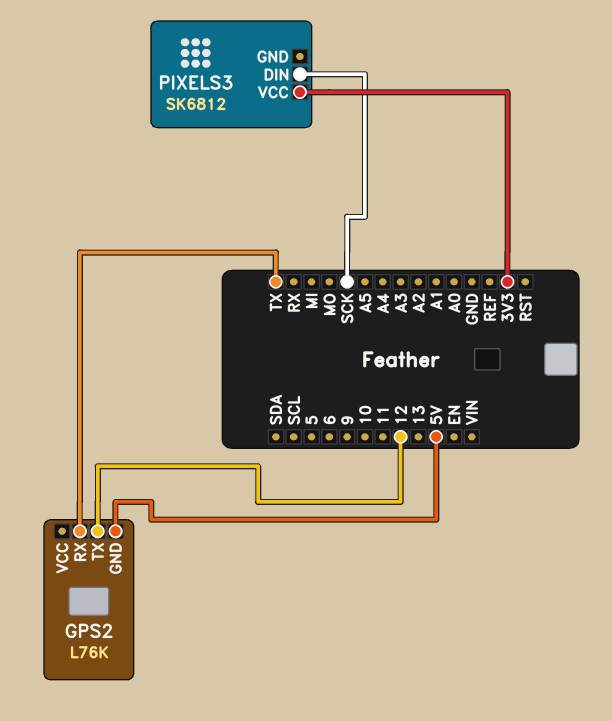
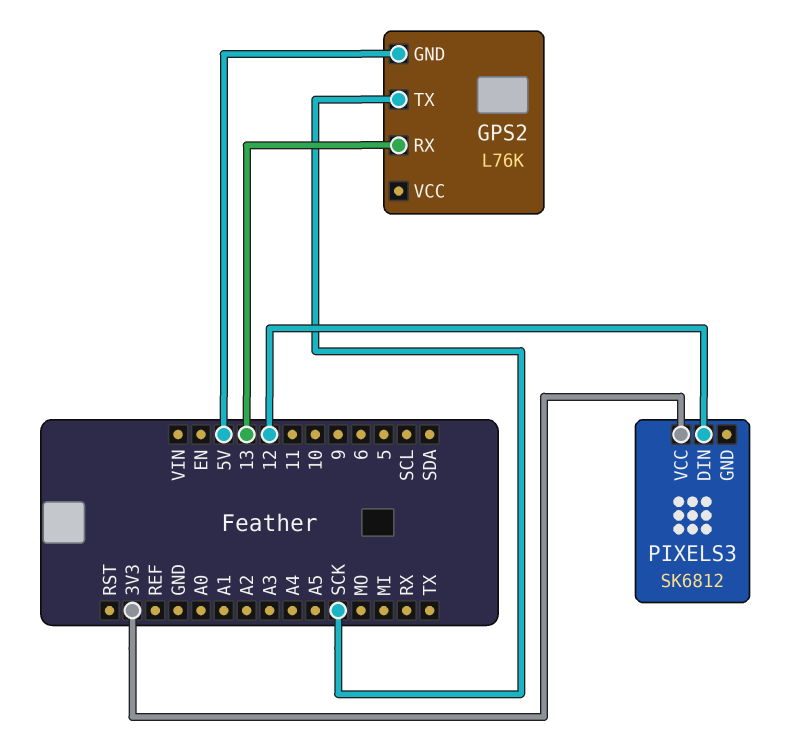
GPS2 pin RX: TX -> 13
GPS2 pin TX: 12 -> SCK
PIXELS3 pin DIN: SCK -> 12

